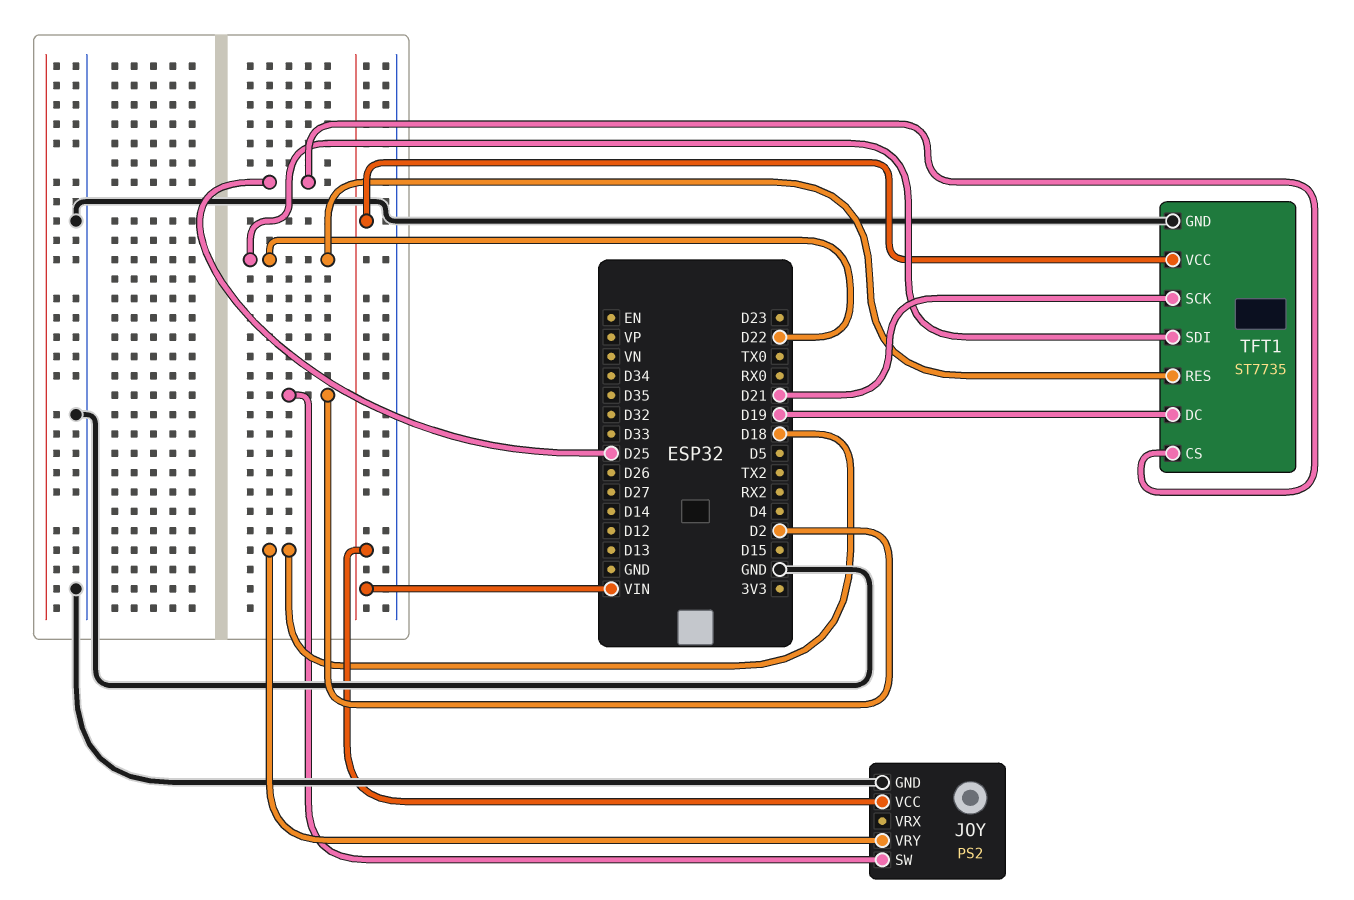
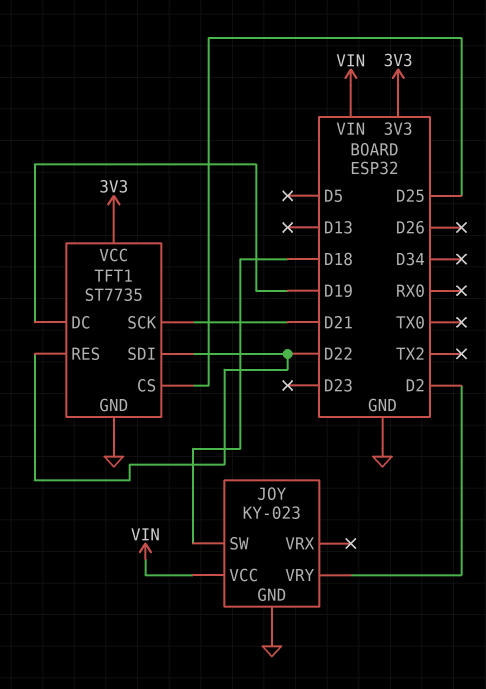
JOY: PS2 -> KY-023
JOY pin SW: D2 -> D18
JOY pin VRY: D18 -> D2
TFT1 pin VCC: VIN -> 3V3

